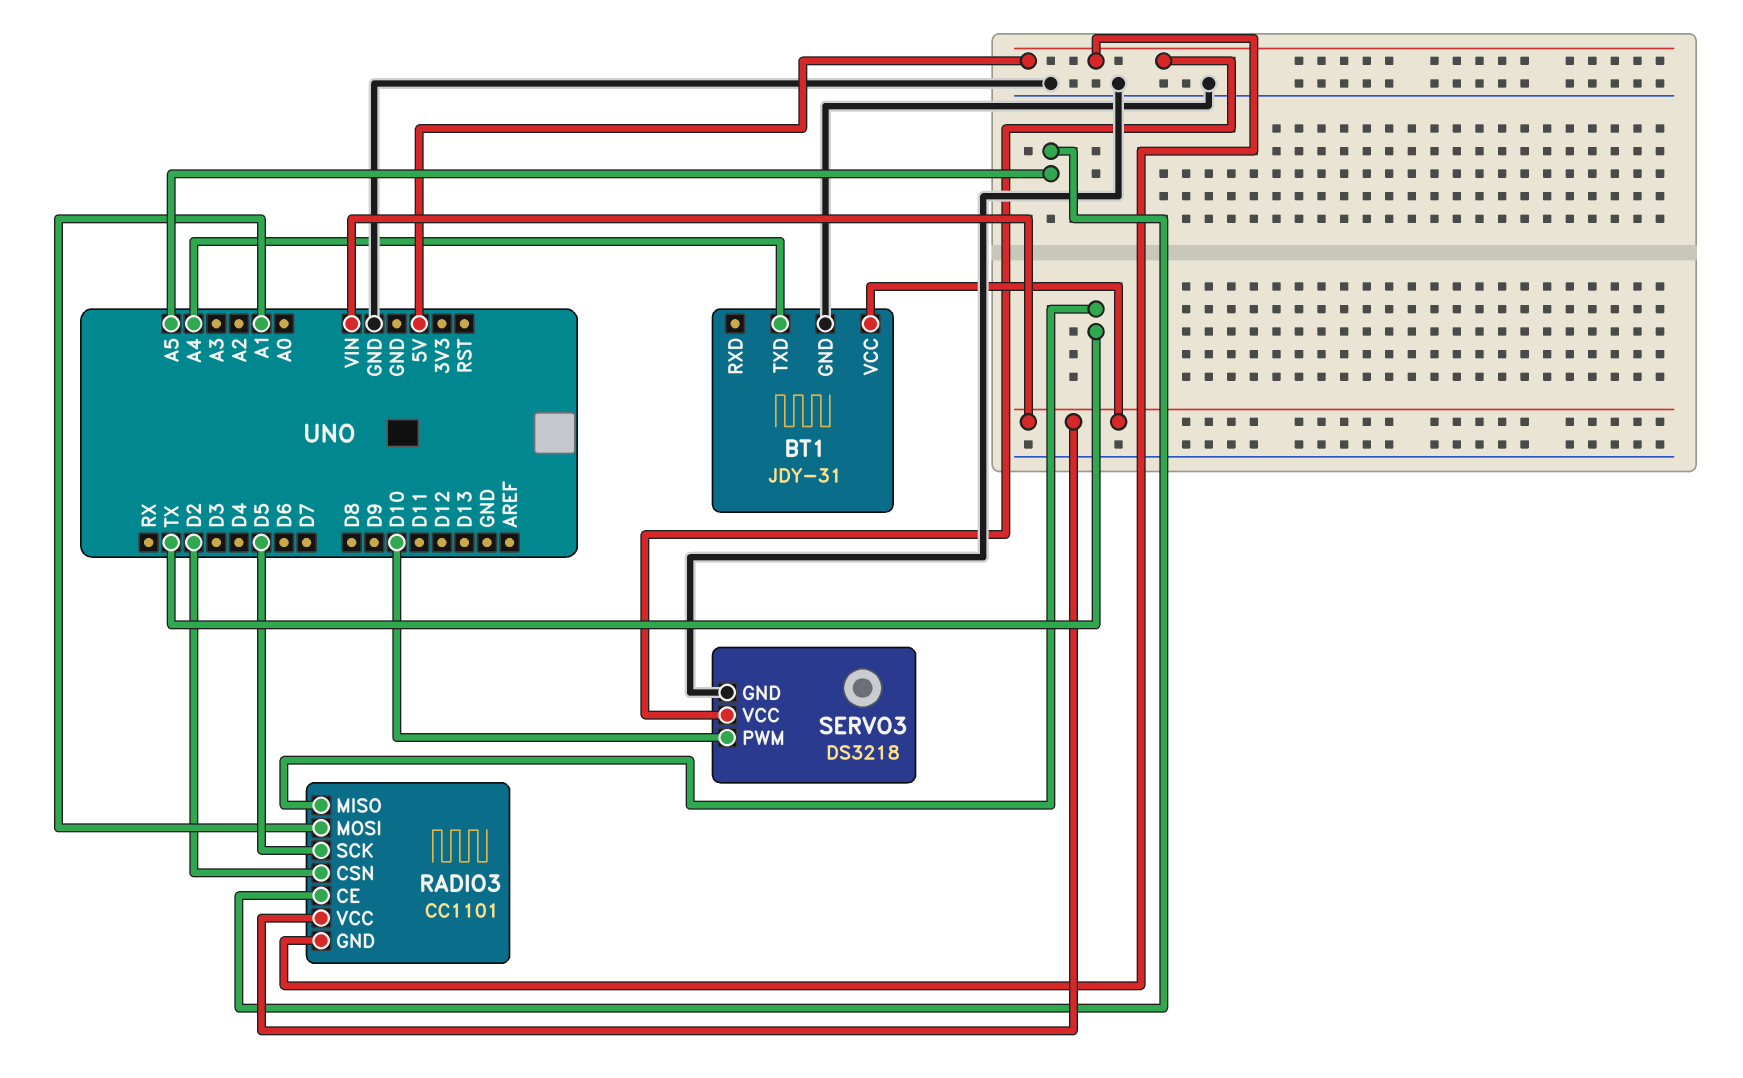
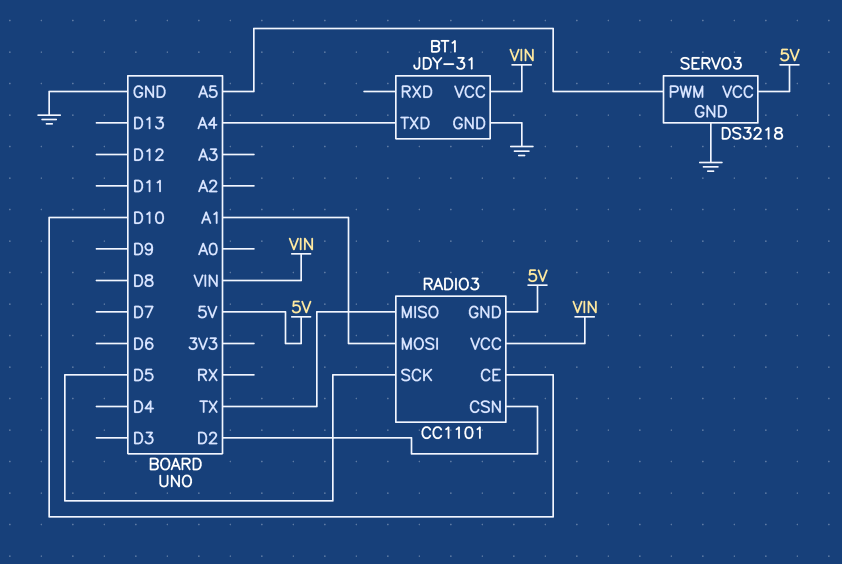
RADIO3 pin CE: A5 -> D10
SERVO3 pin PWM: D10 -> A5

